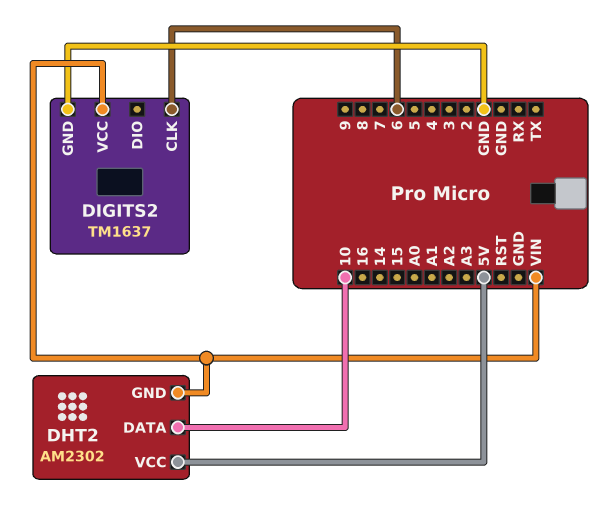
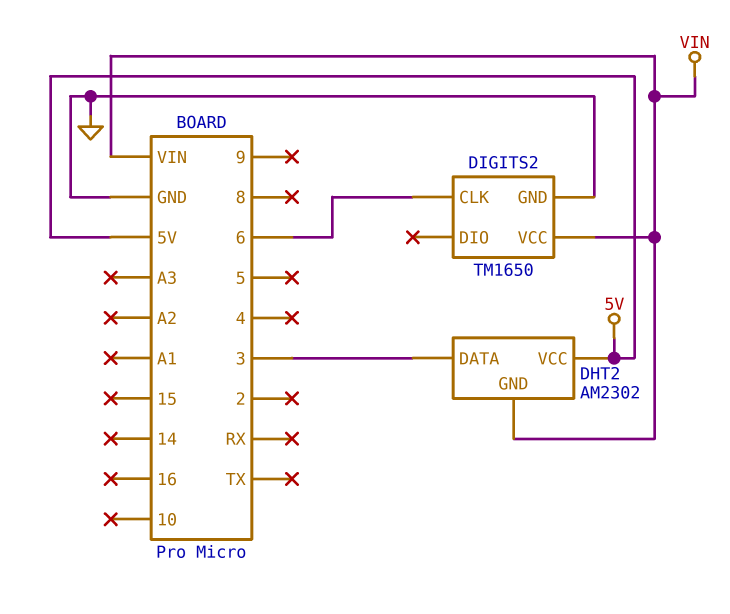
DHT2 pin DATA: 10 -> 3
DIGITS2: TM1637 -> TM1650

